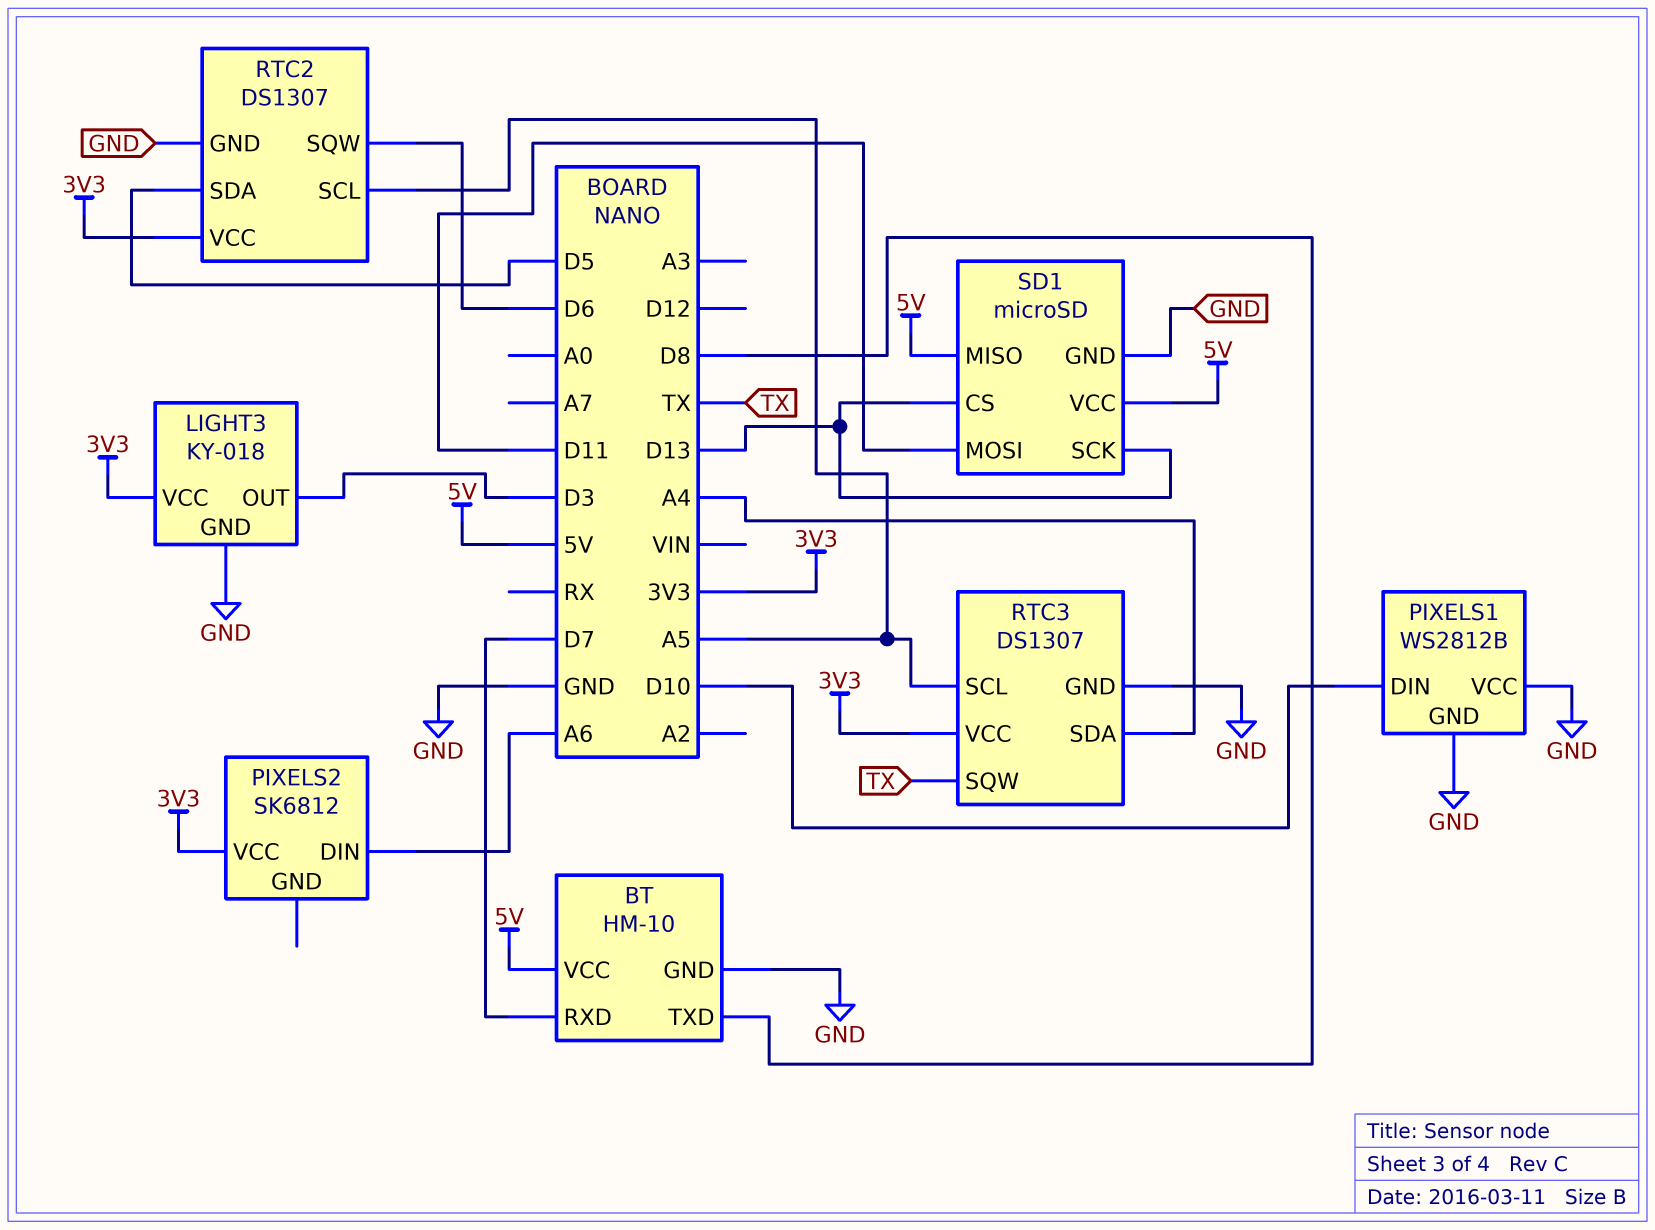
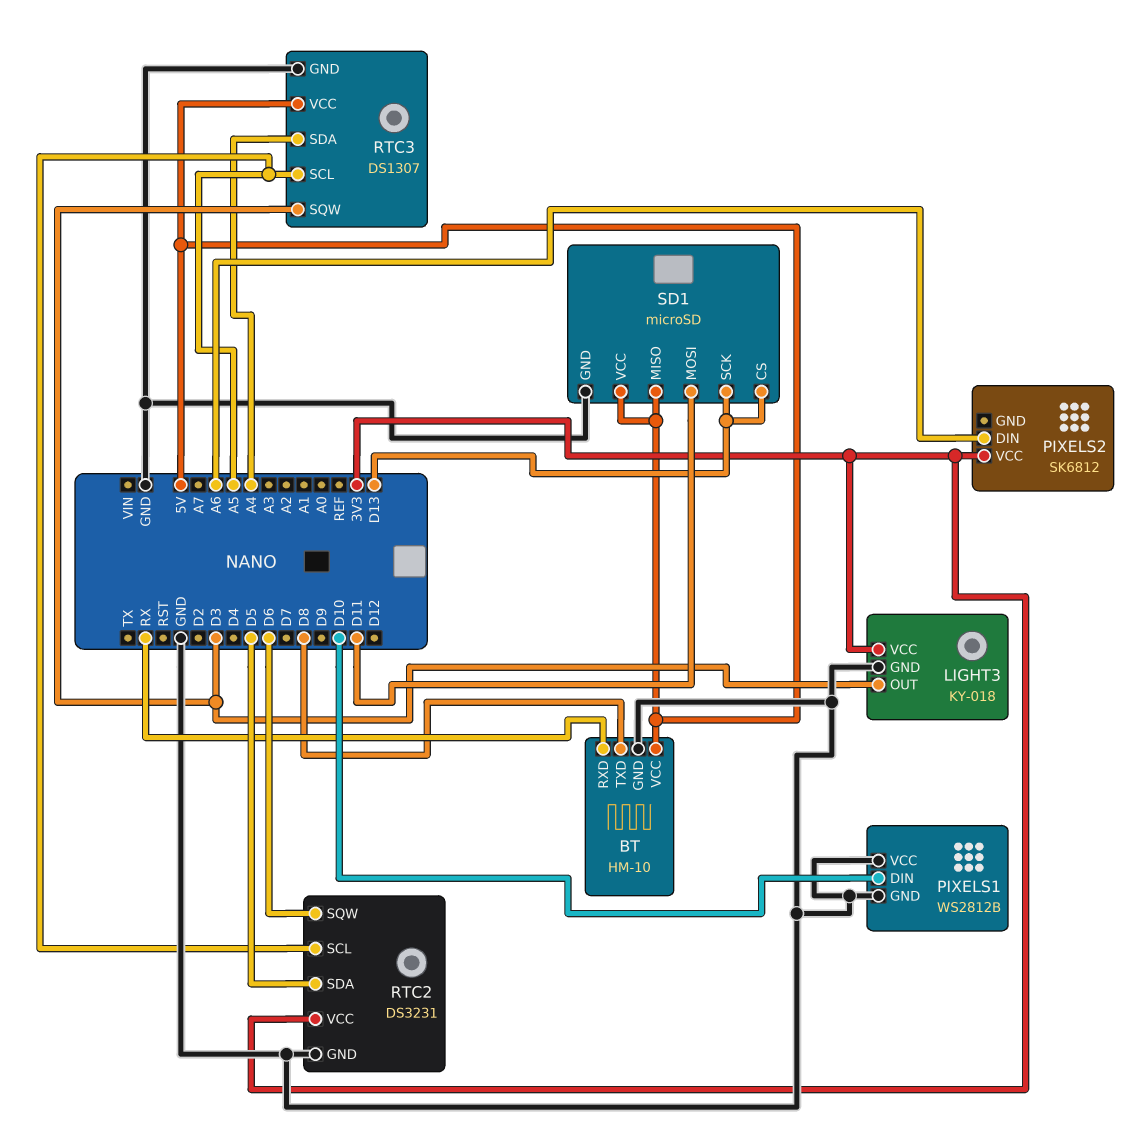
BT pin RXD: D7 -> RX
RTC2: DS1307 -> DS3231
RTC3 pin SQW: TX -> D3
RTC3 pin VCC: 3V3 -> 5V

